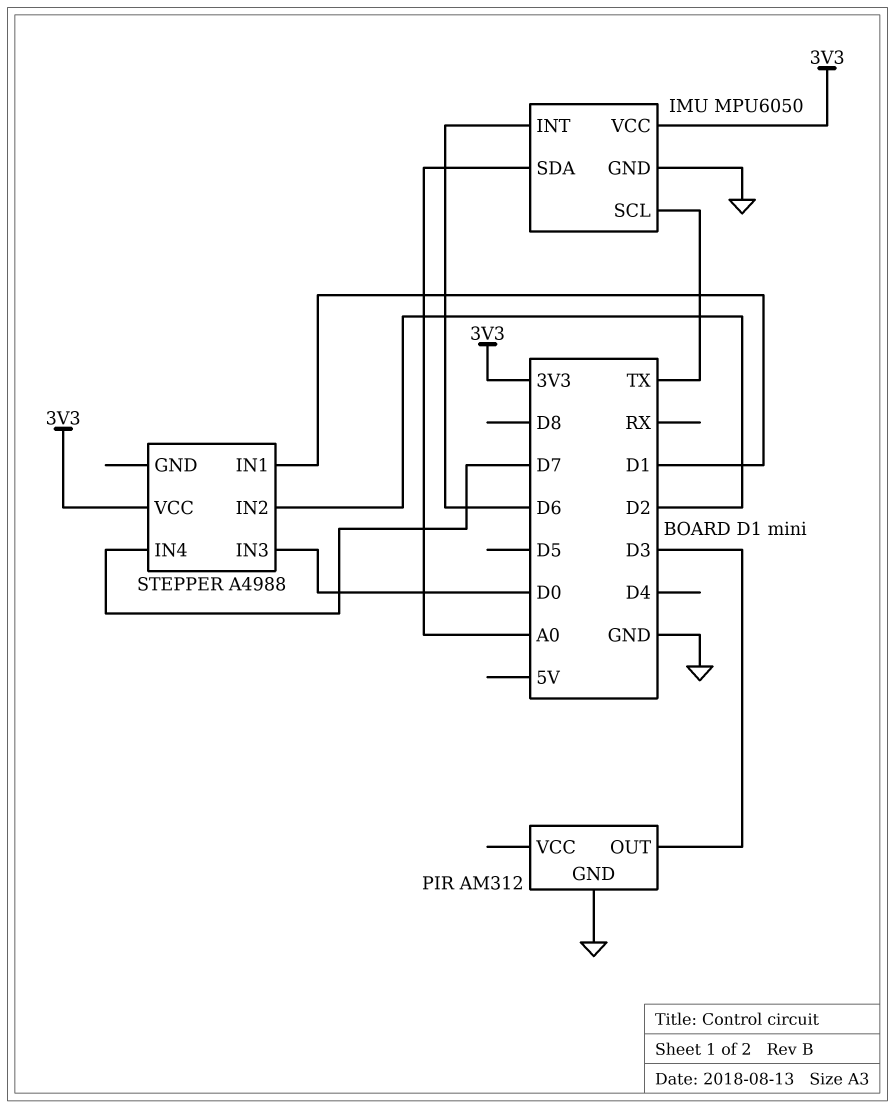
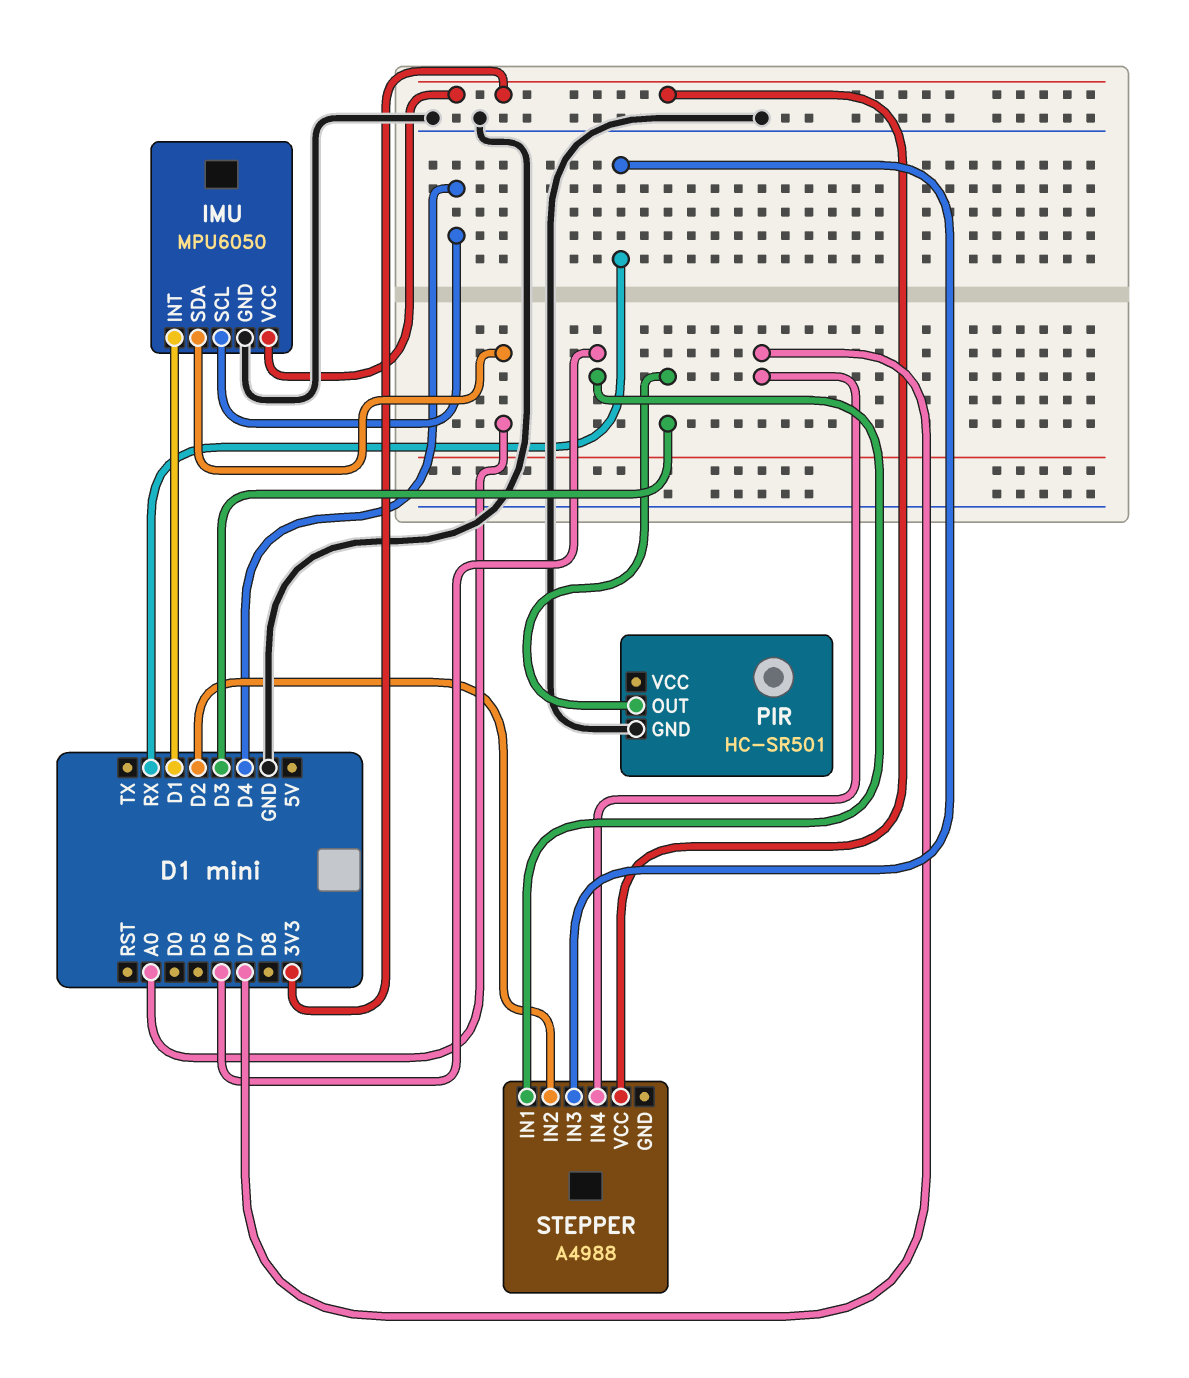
IMU pin INT: D6 -> D1
IMU pin SCL: TX -> D4
PIR: AM312 -> HC-SR501
STEPPER pin IN1: D1 -> D6
STEPPER pin IN3: D0 -> RX

